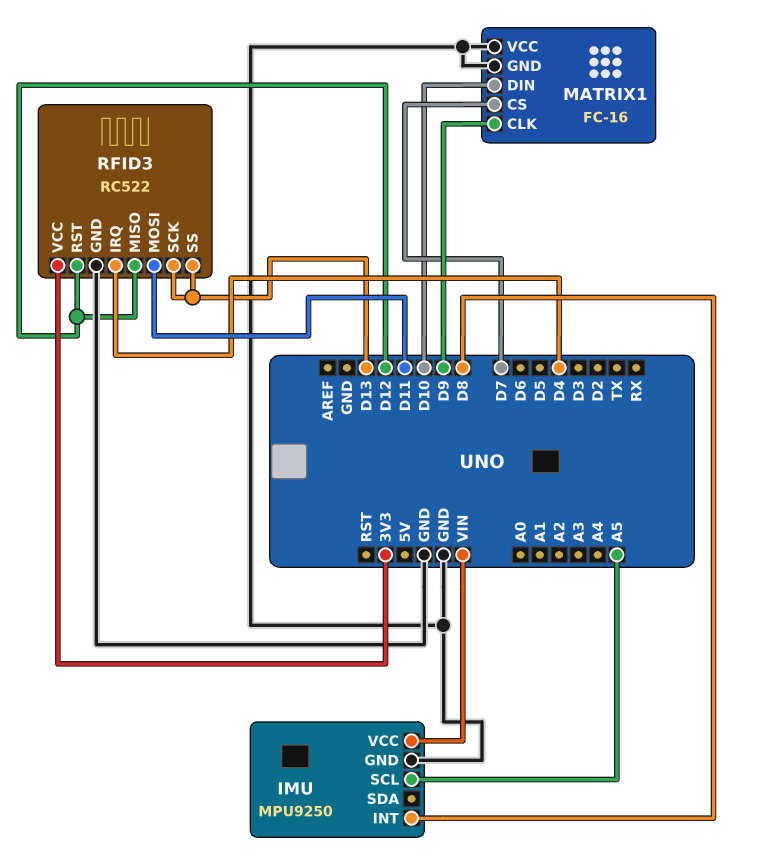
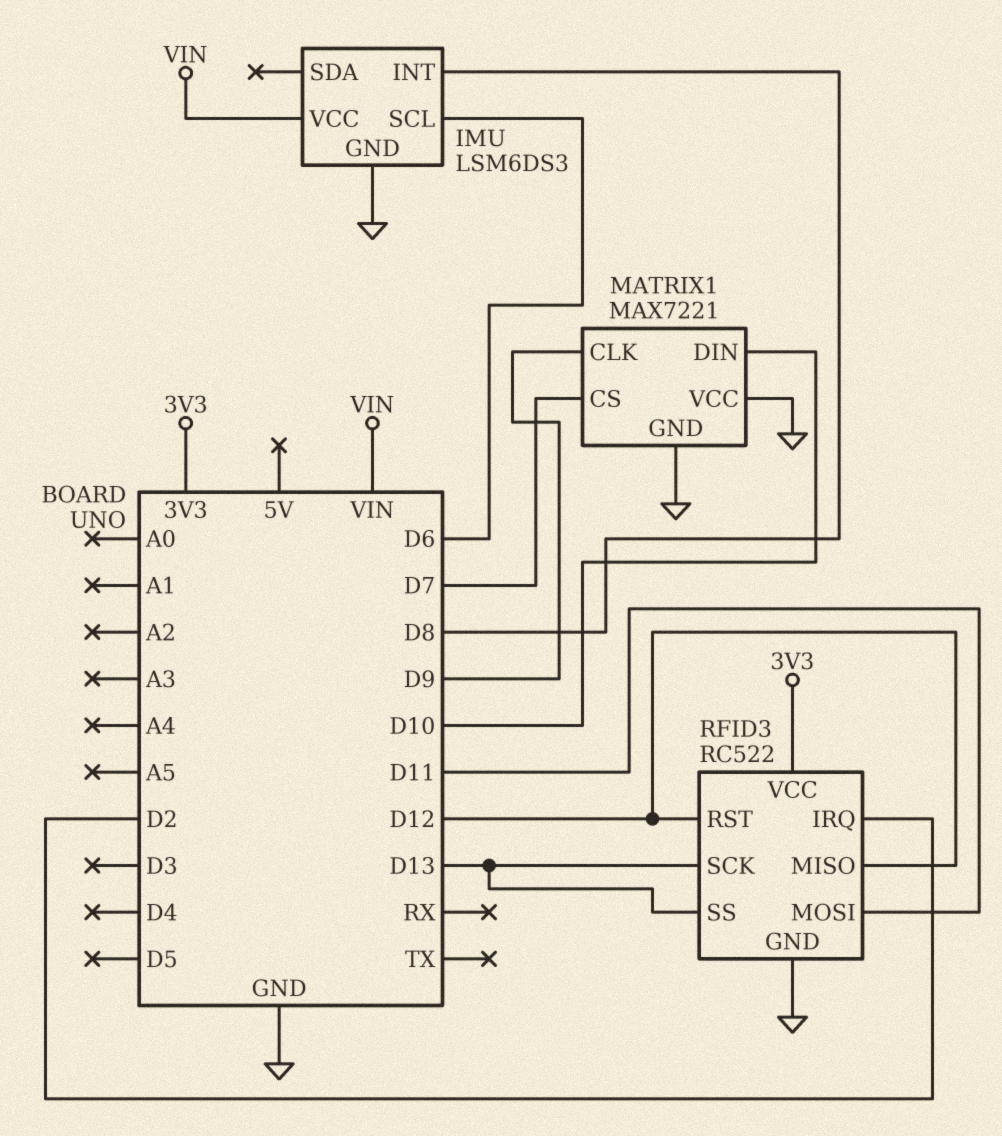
IMU: MPU9250 -> LSM6DS3
IMU pin SCL: A5 -> D6
MATRIX1: FC-16 -> MAX7221
RFID3 pin IRQ: D4 -> D2

